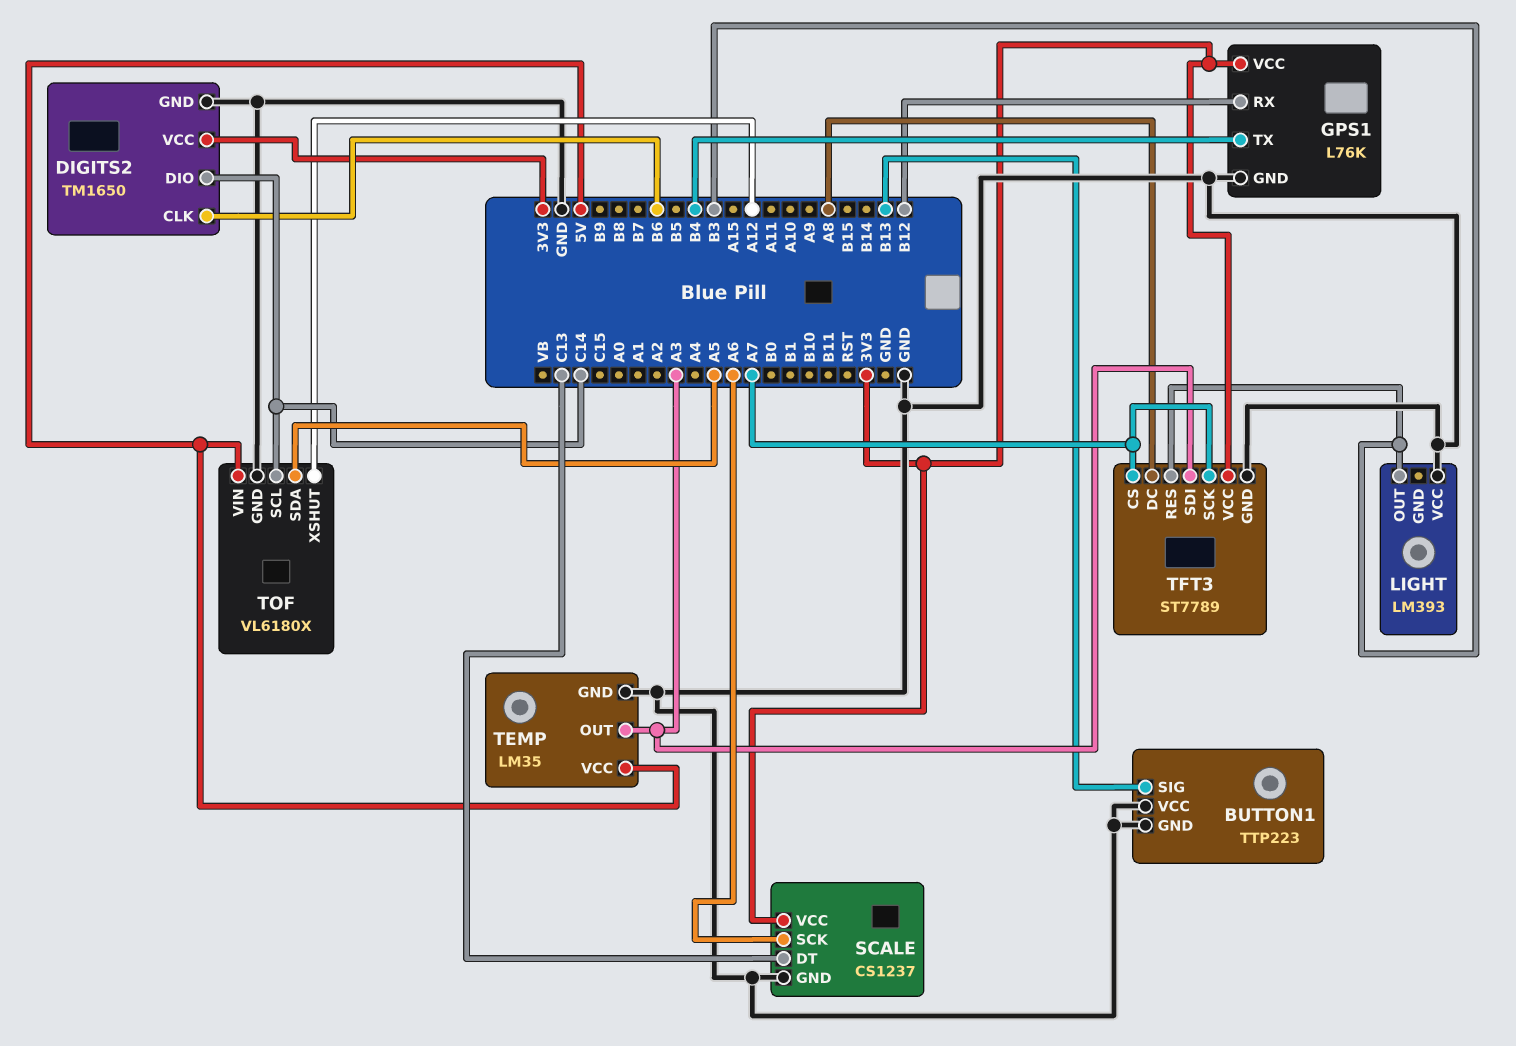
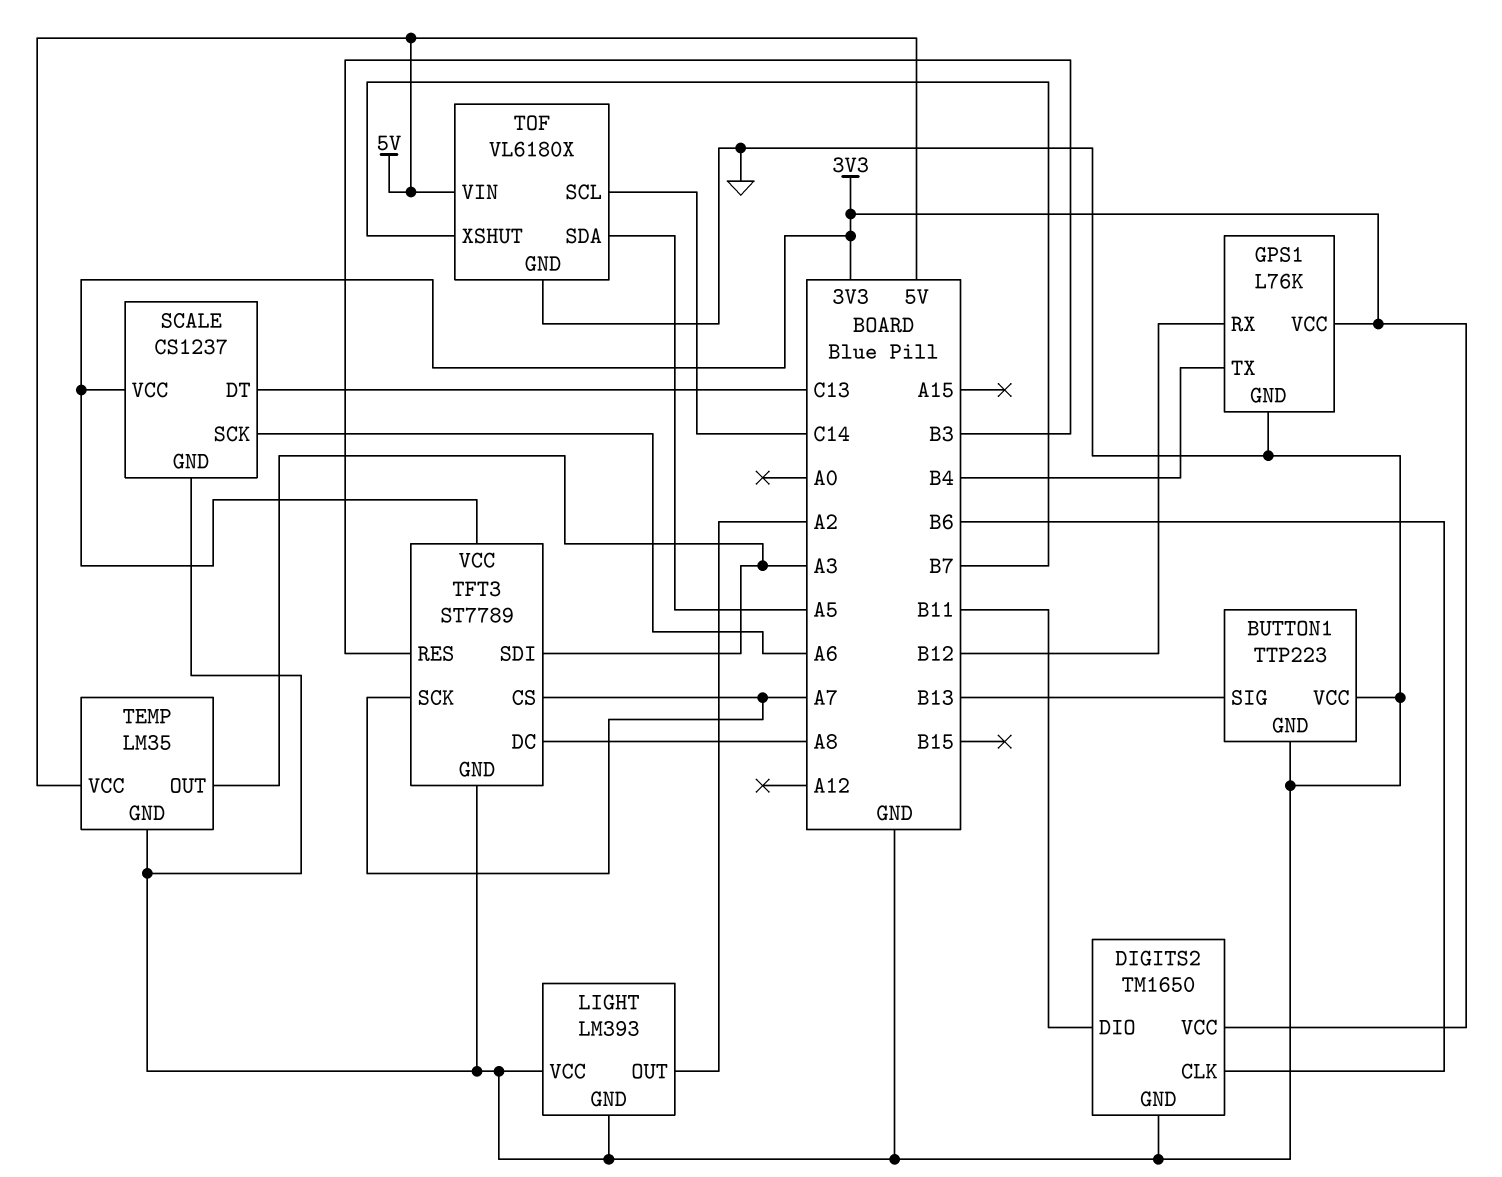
DIGITS2 pin DIO: C14 -> B11
LIGHT pin GND: none -> GND
LIGHT pin OUT: B3 -> A2
TOF pin XSHUT: A12 -> B7

